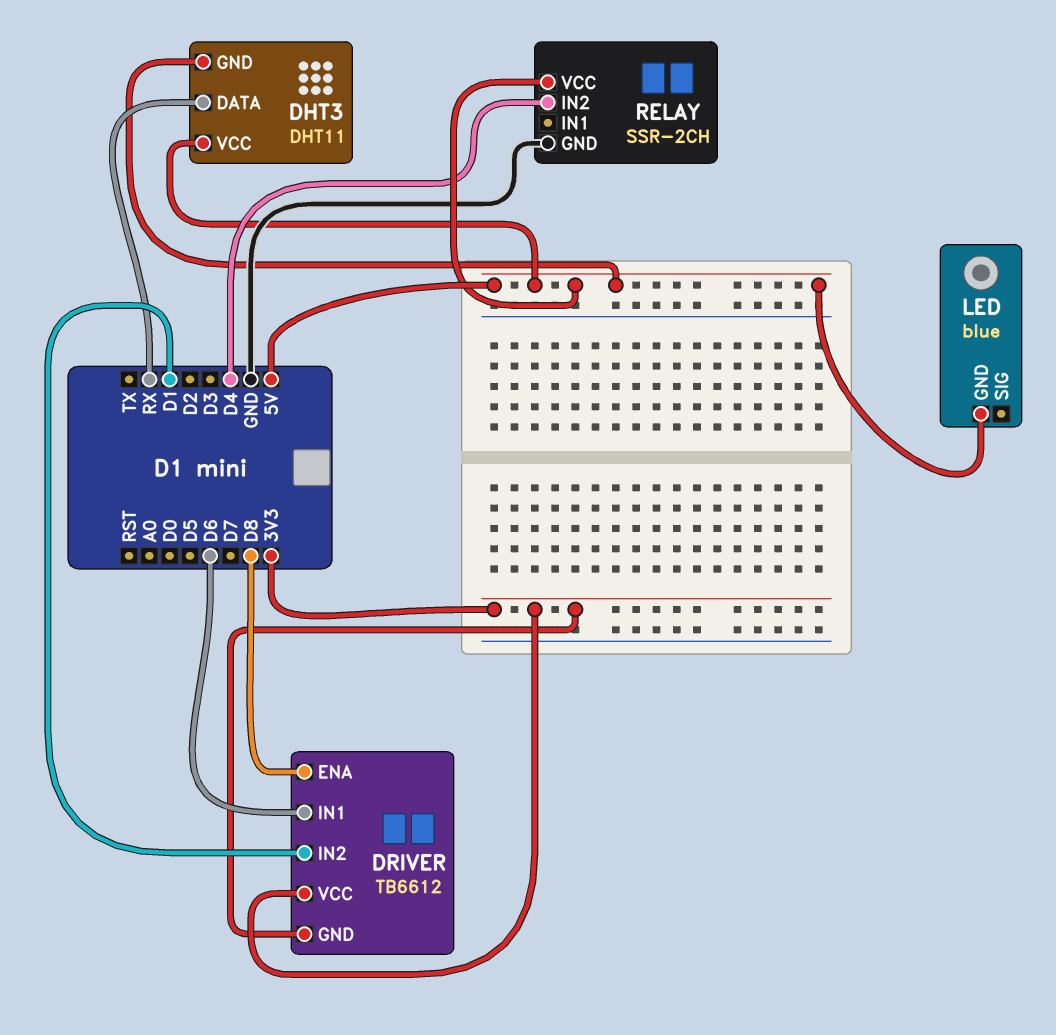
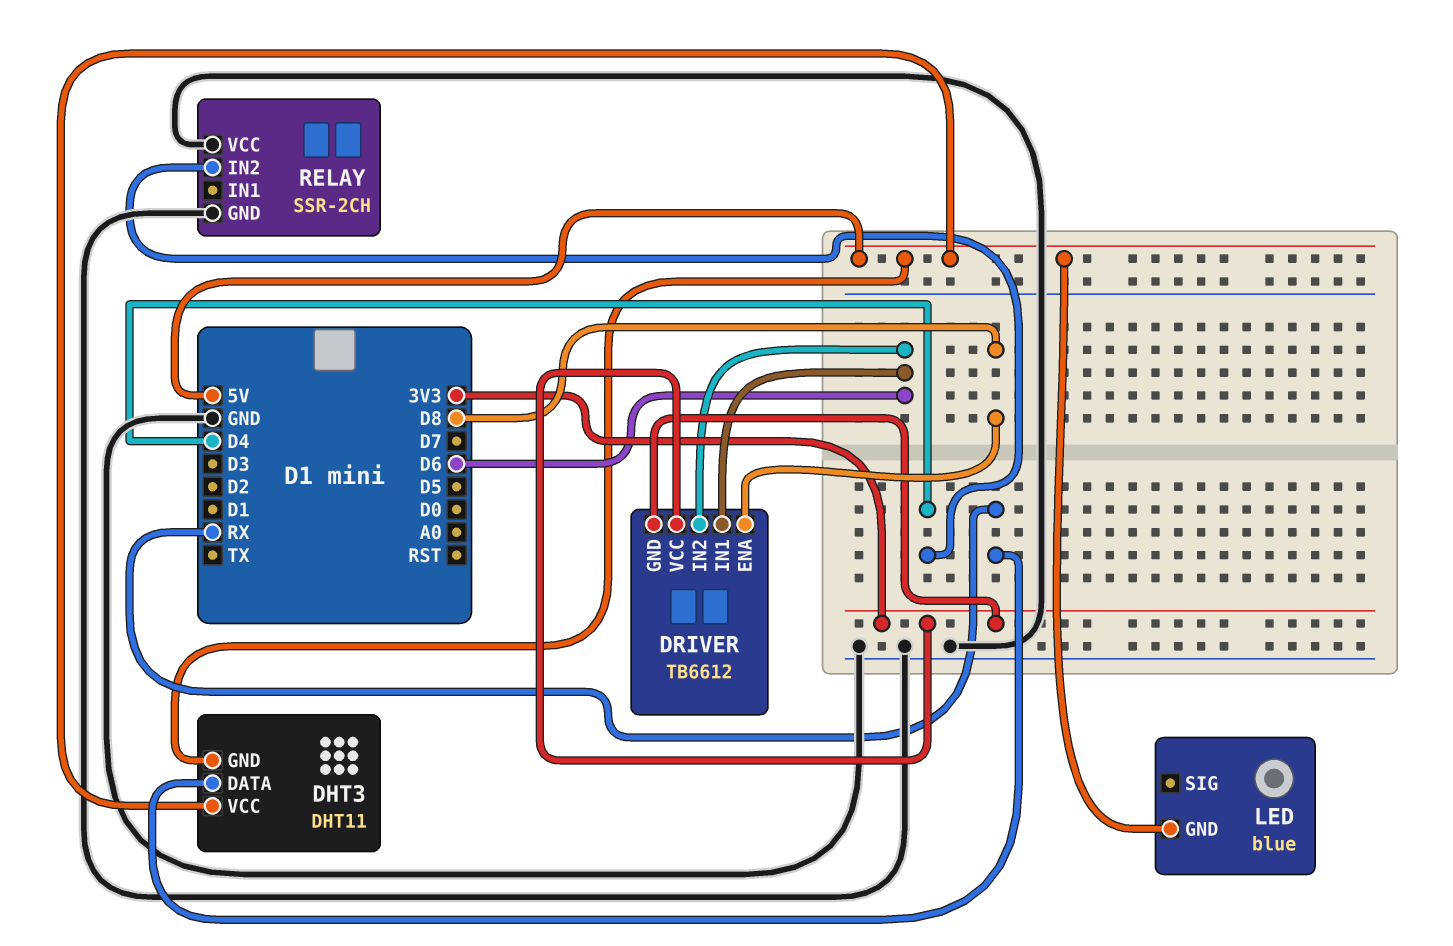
DRIVER pin IN2: D1 -> D6
RELAY pin VCC: 5V -> GND

